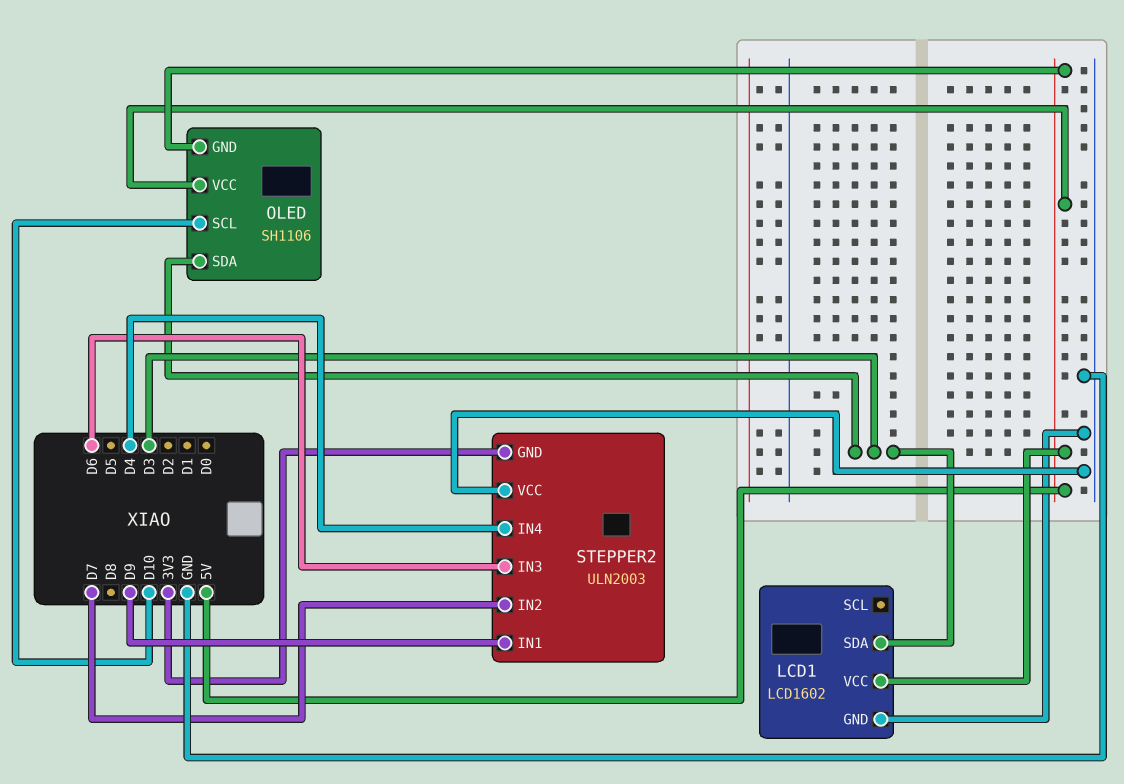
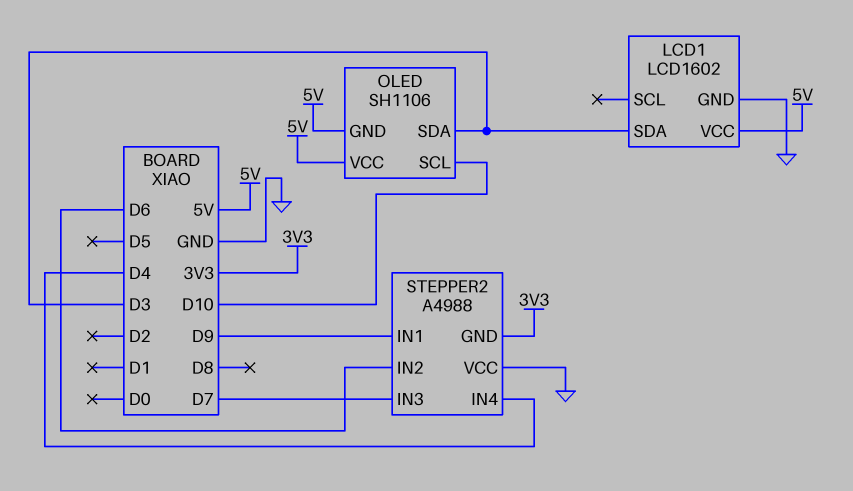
STEPPER2: ULN2003 -> A4988
STEPPER2 pin IN2: D7 -> D6
STEPPER2 pin IN3: D6 -> D7

